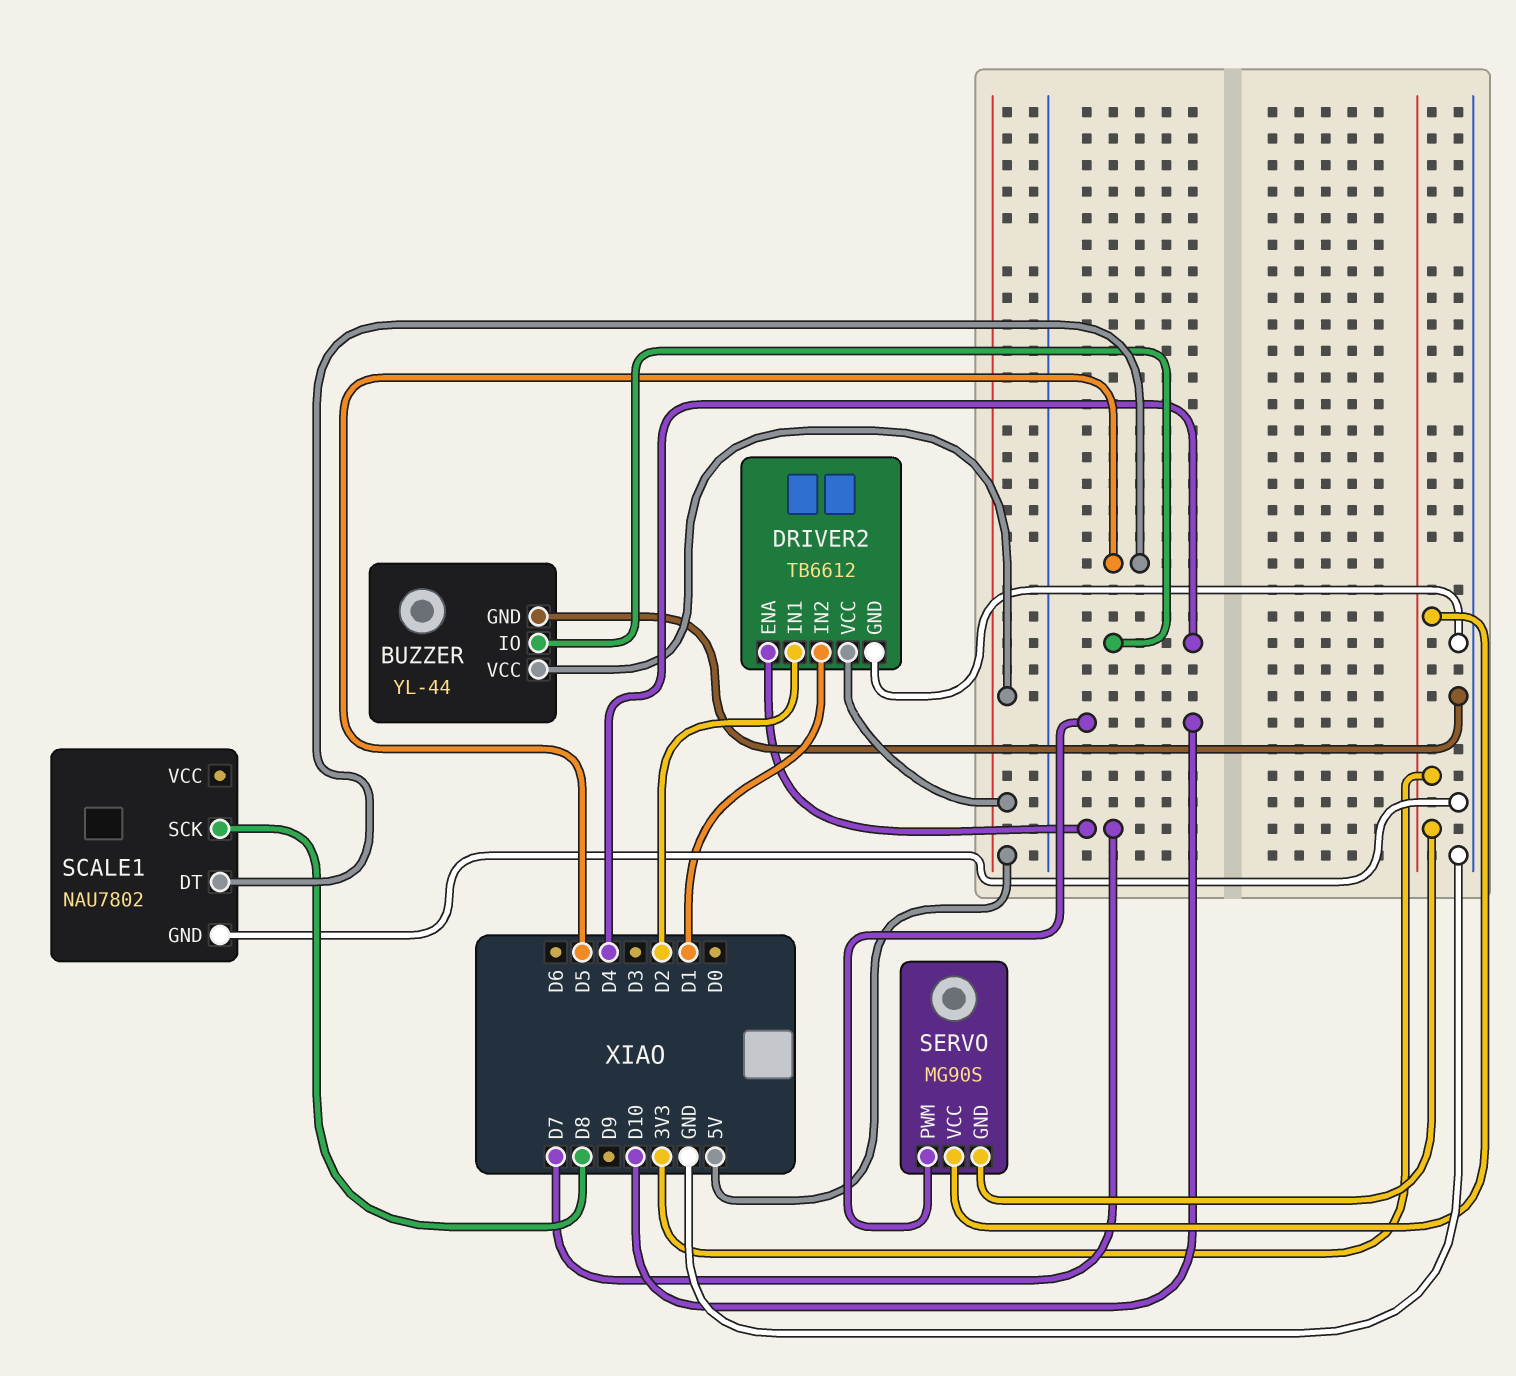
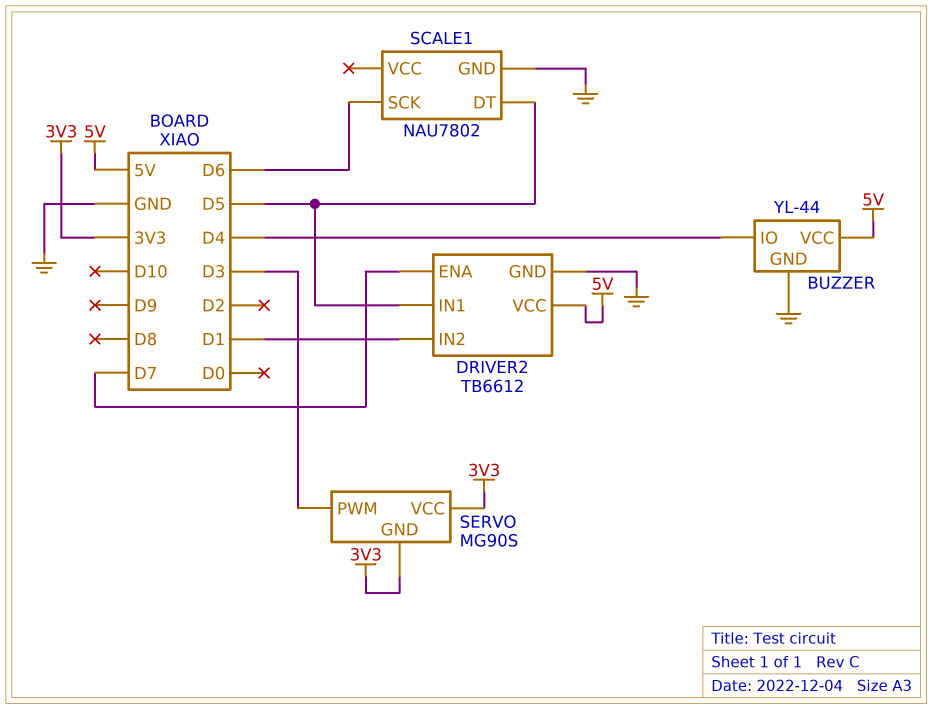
DRIVER2 pin IN1: D2 -> D5
SCALE1 pin SCK: D8 -> D6
SERVO pin PWM: D10 -> D3

